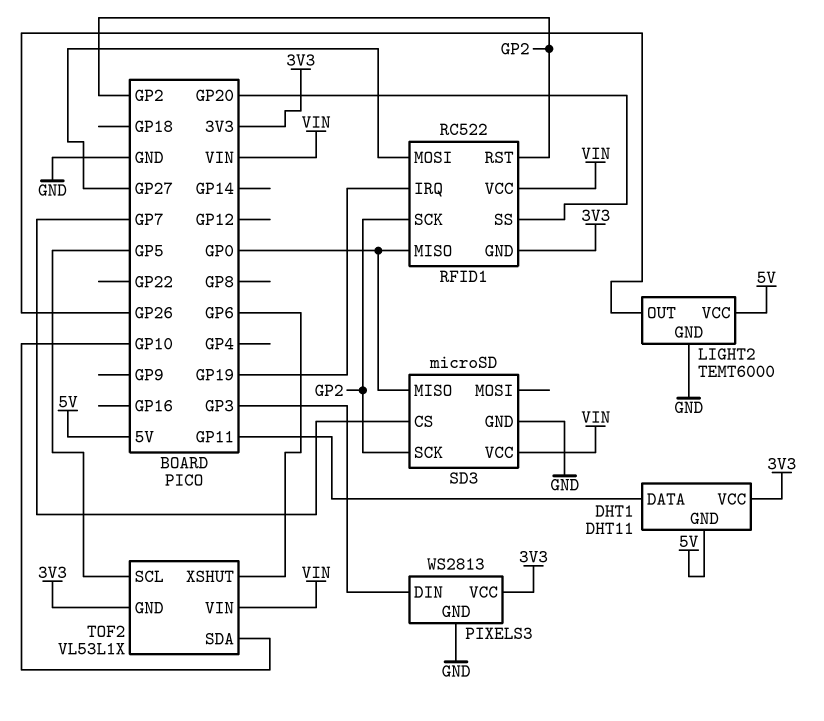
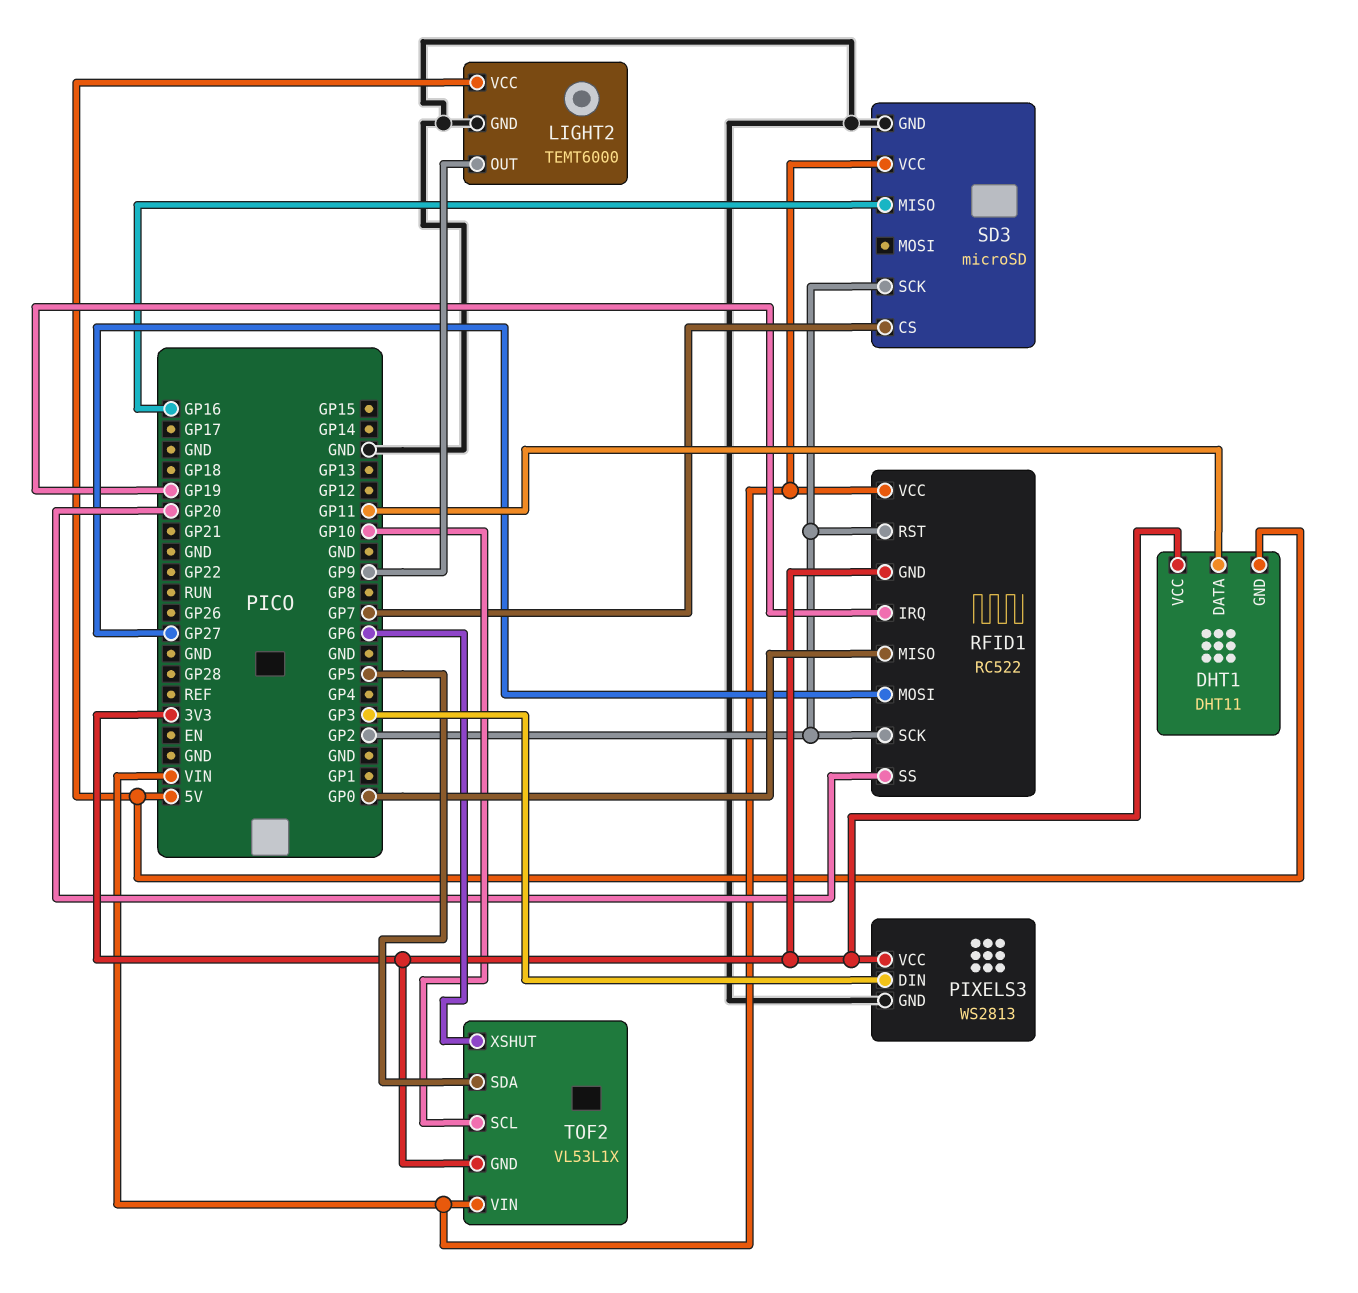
LIGHT2 pin OUT: GP26 -> GP9
SD3 pin MISO: GP0 -> GP16
TOF2 pin SCL: GP5 -> GP10
TOF2 pin SDA: GP10 -> GP5

